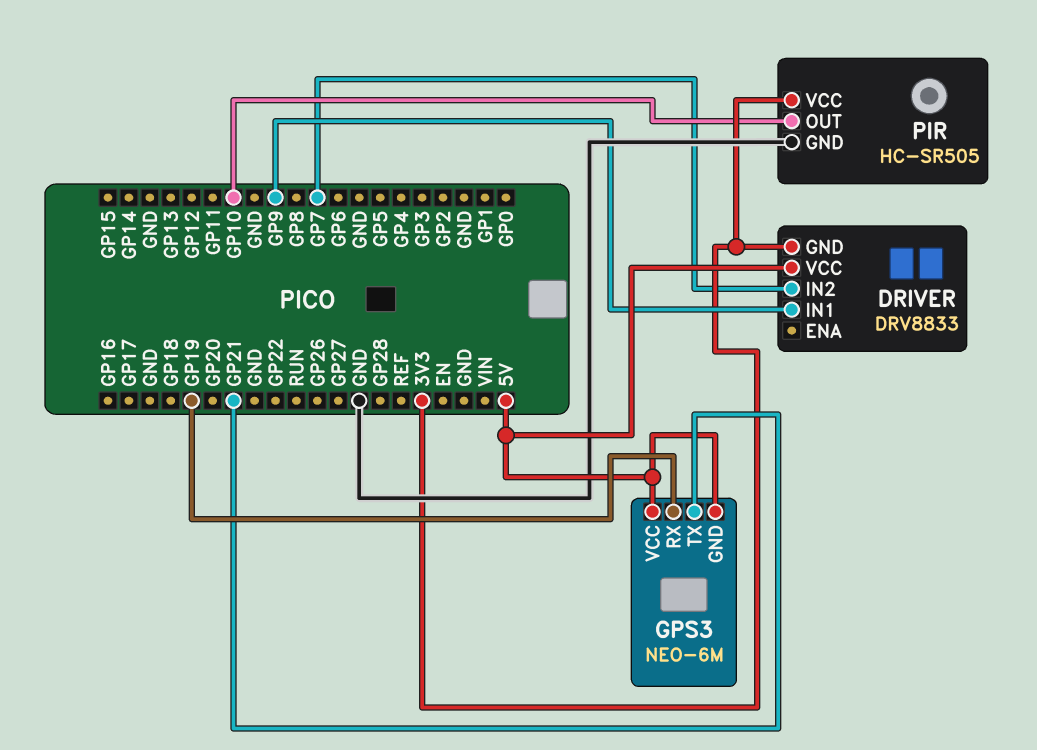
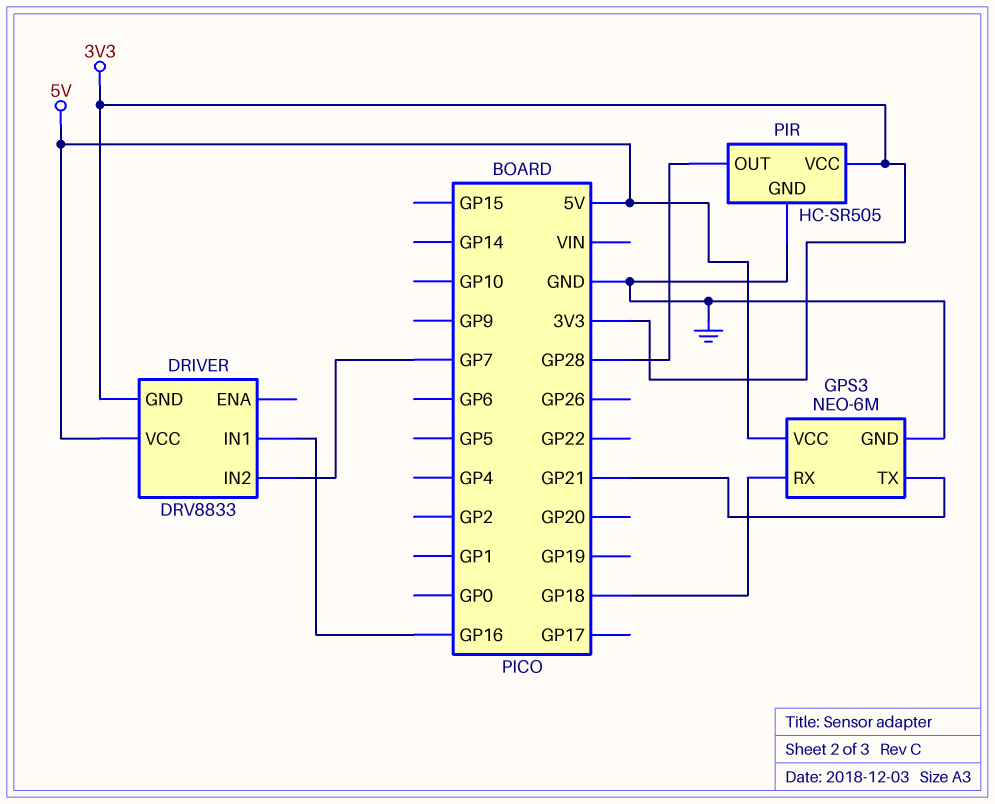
DRIVER pin IN1: GP9 -> GP16
GPS3 pin GND: 5V -> GND
GPS3 pin RX: GP19 -> GP18
PIR pin OUT: GP10 -> GP28

